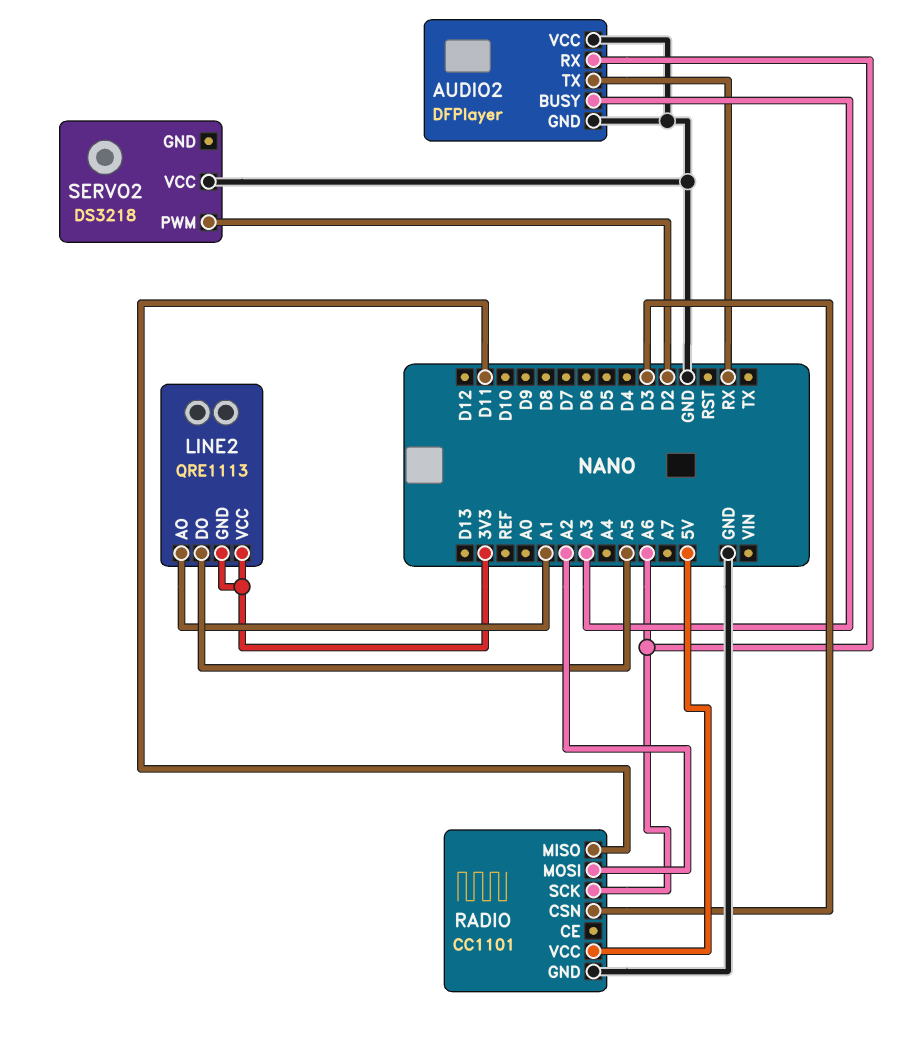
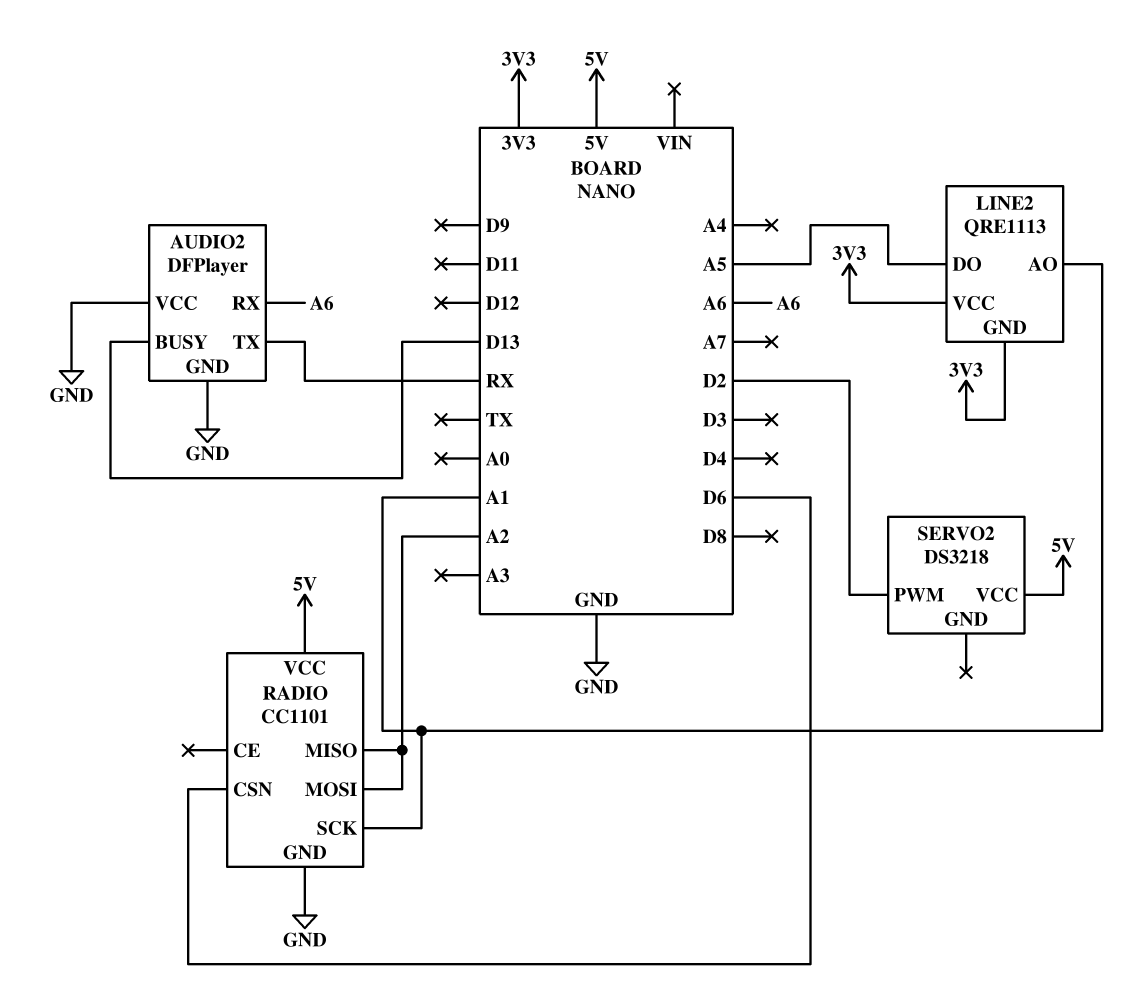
AUDIO2 pin BUSY: A3 -> D13
RADIO pin CSN: D3 -> D6
RADIO pin MISO: D11 -> A2
RADIO pin SCK: A6 -> A1
SERVO2 pin VCC: GND -> 5V

